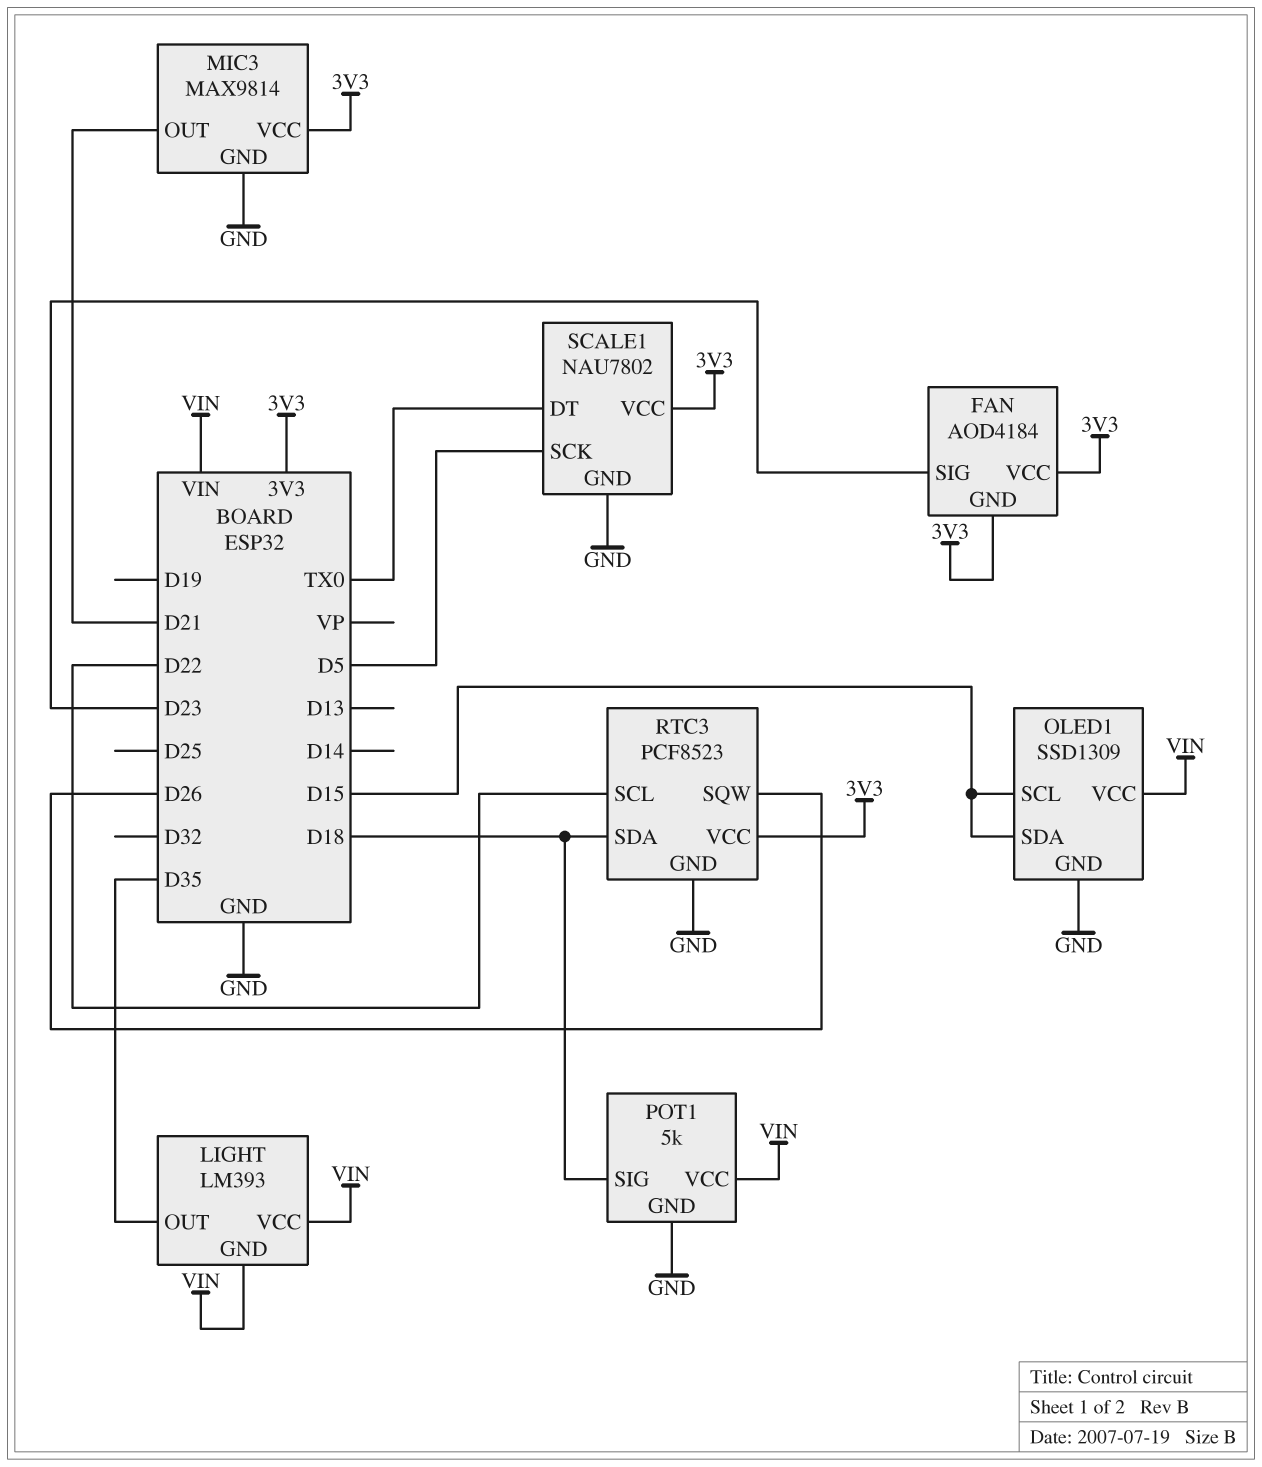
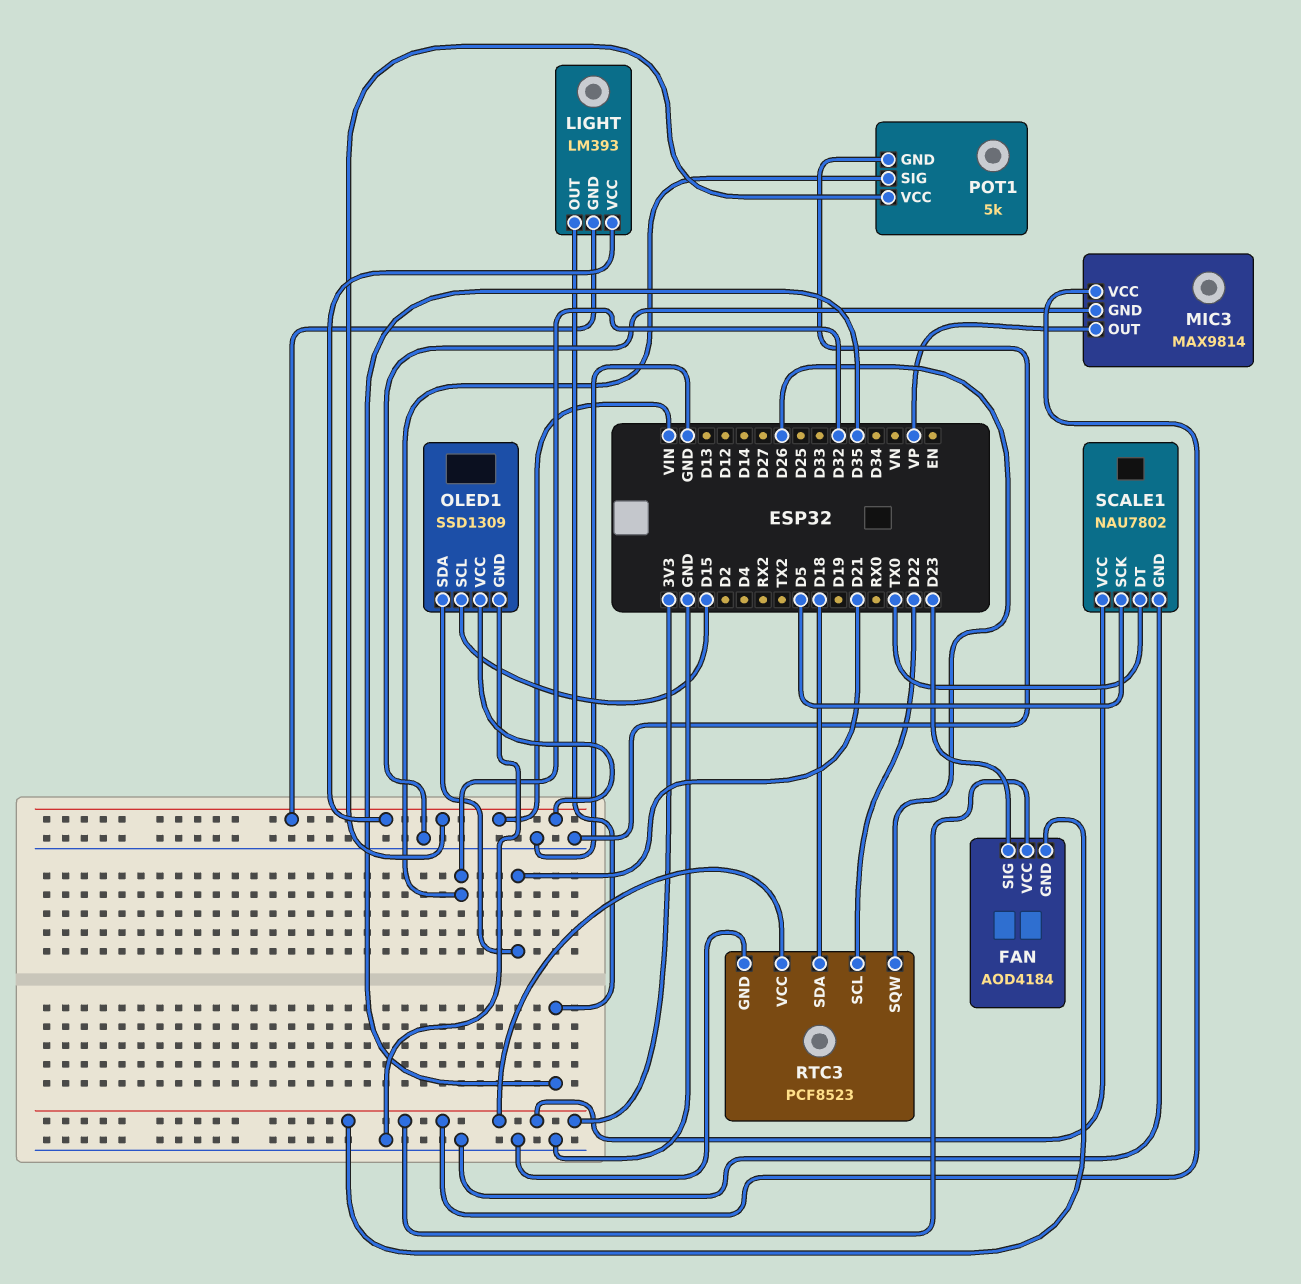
MIC3 pin OUT: D21 -> VP
OLED1 pin SDA: D15 -> D21
POT1 pin SIG: D18 -> D32

